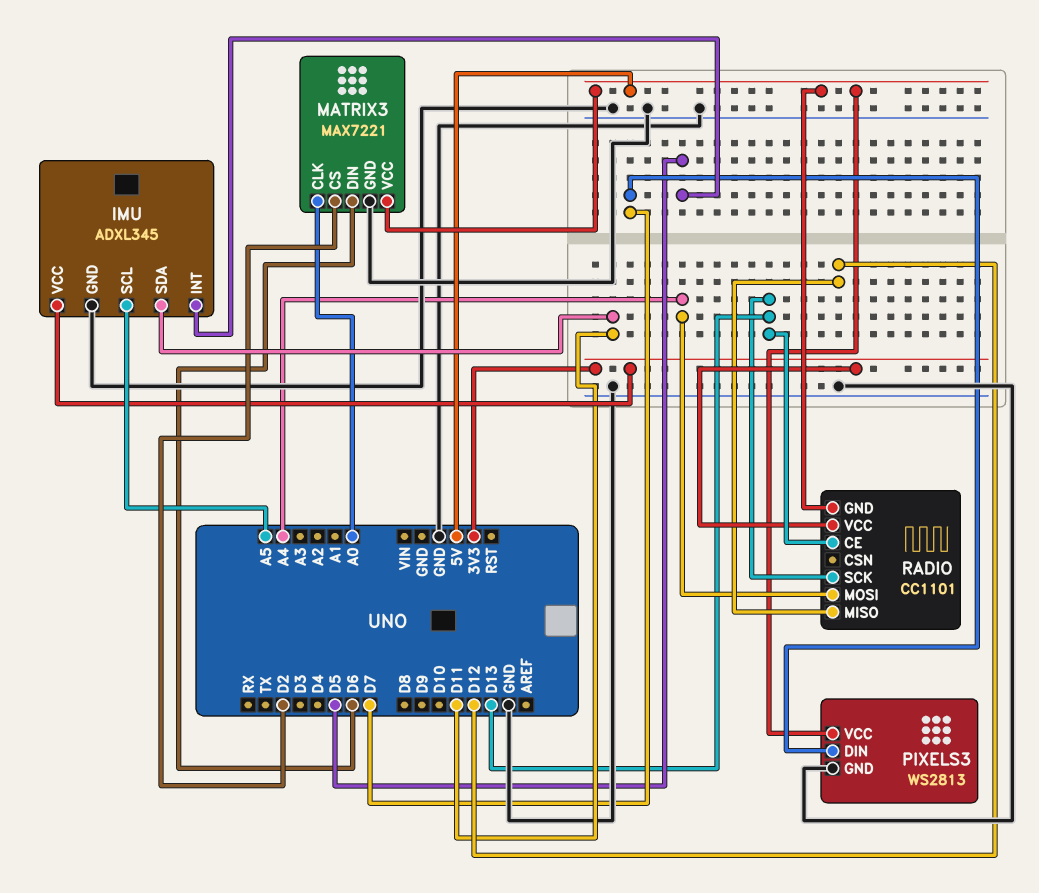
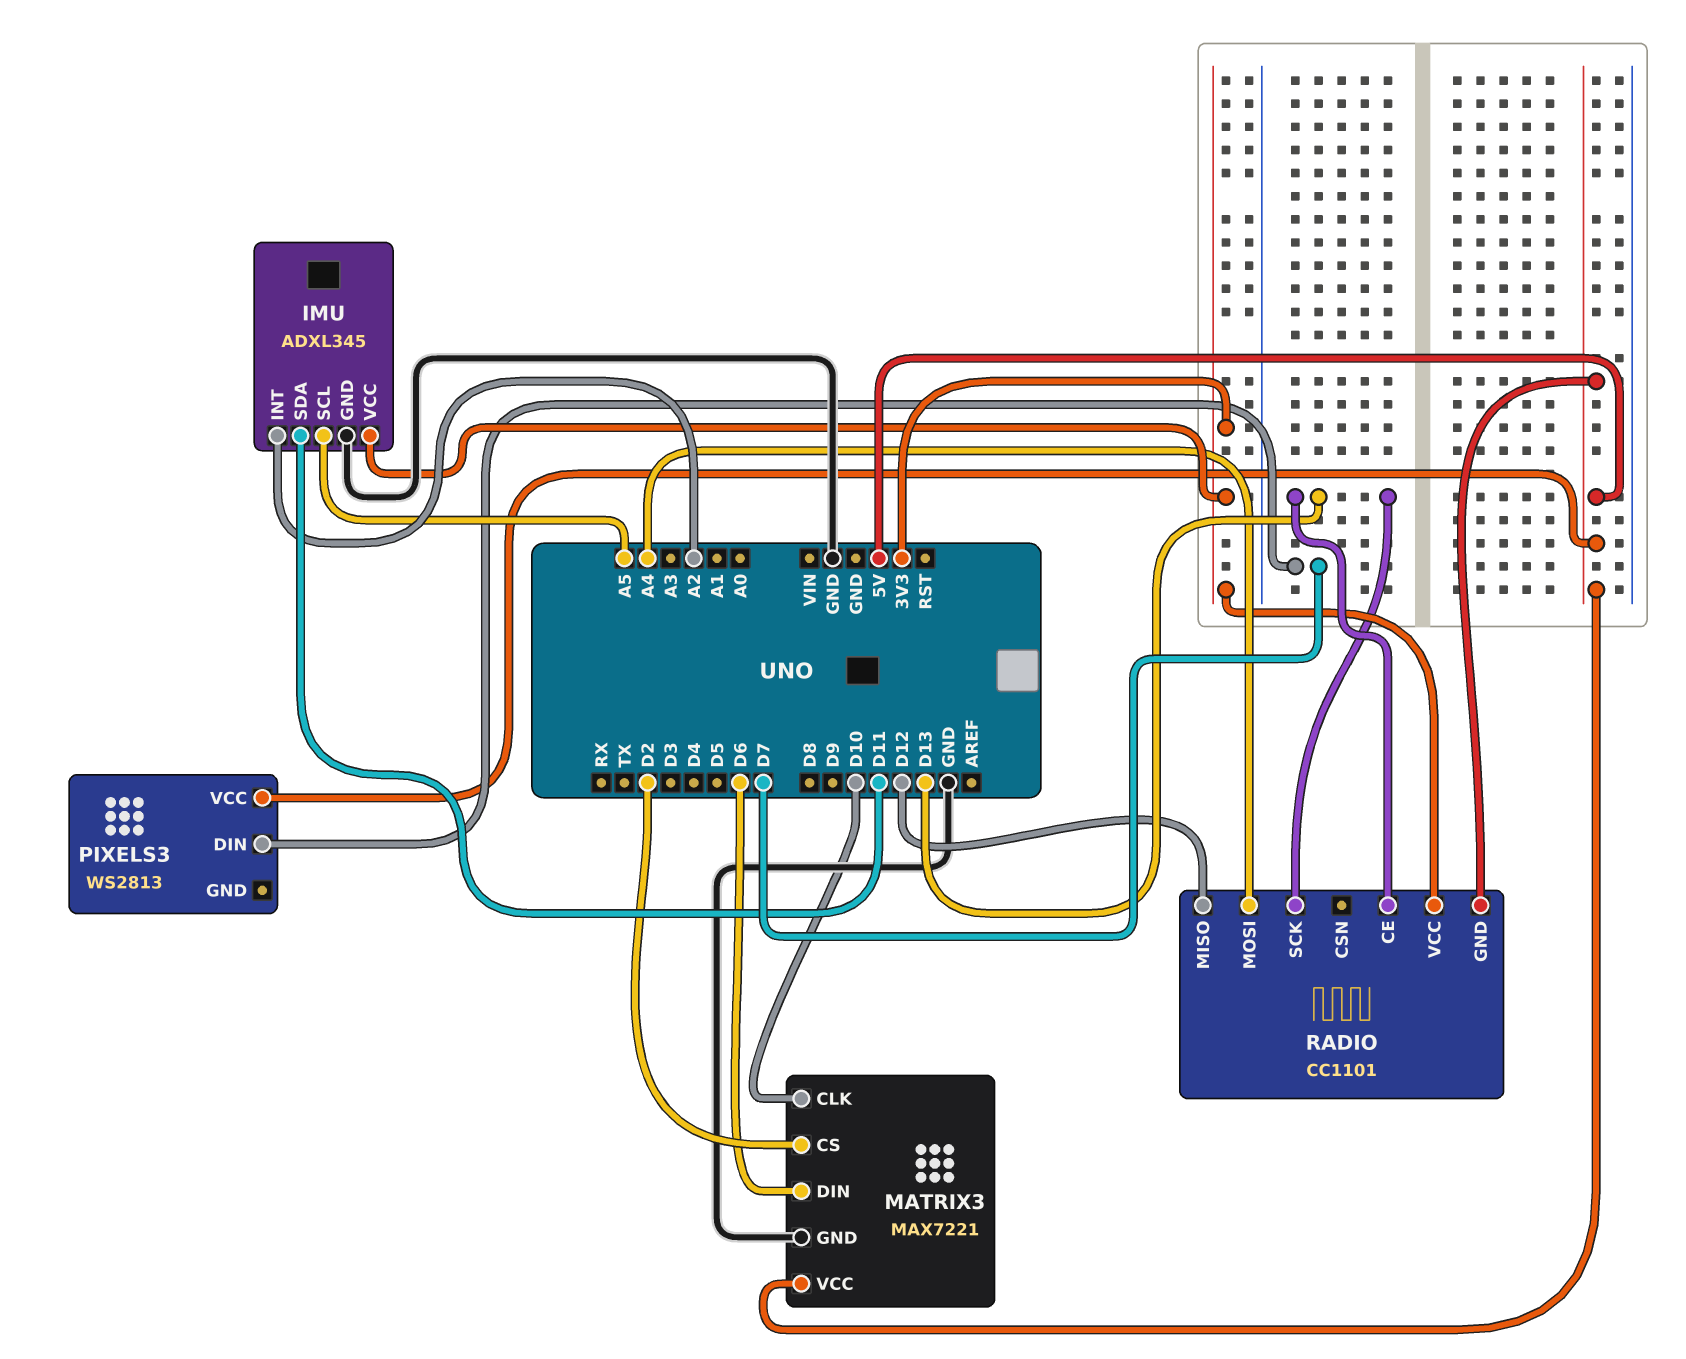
IMU pin INT: D5 -> A2
MATRIX3 pin CLK: A0 -> D10
PIXELS3 pin GND: GND -> none

